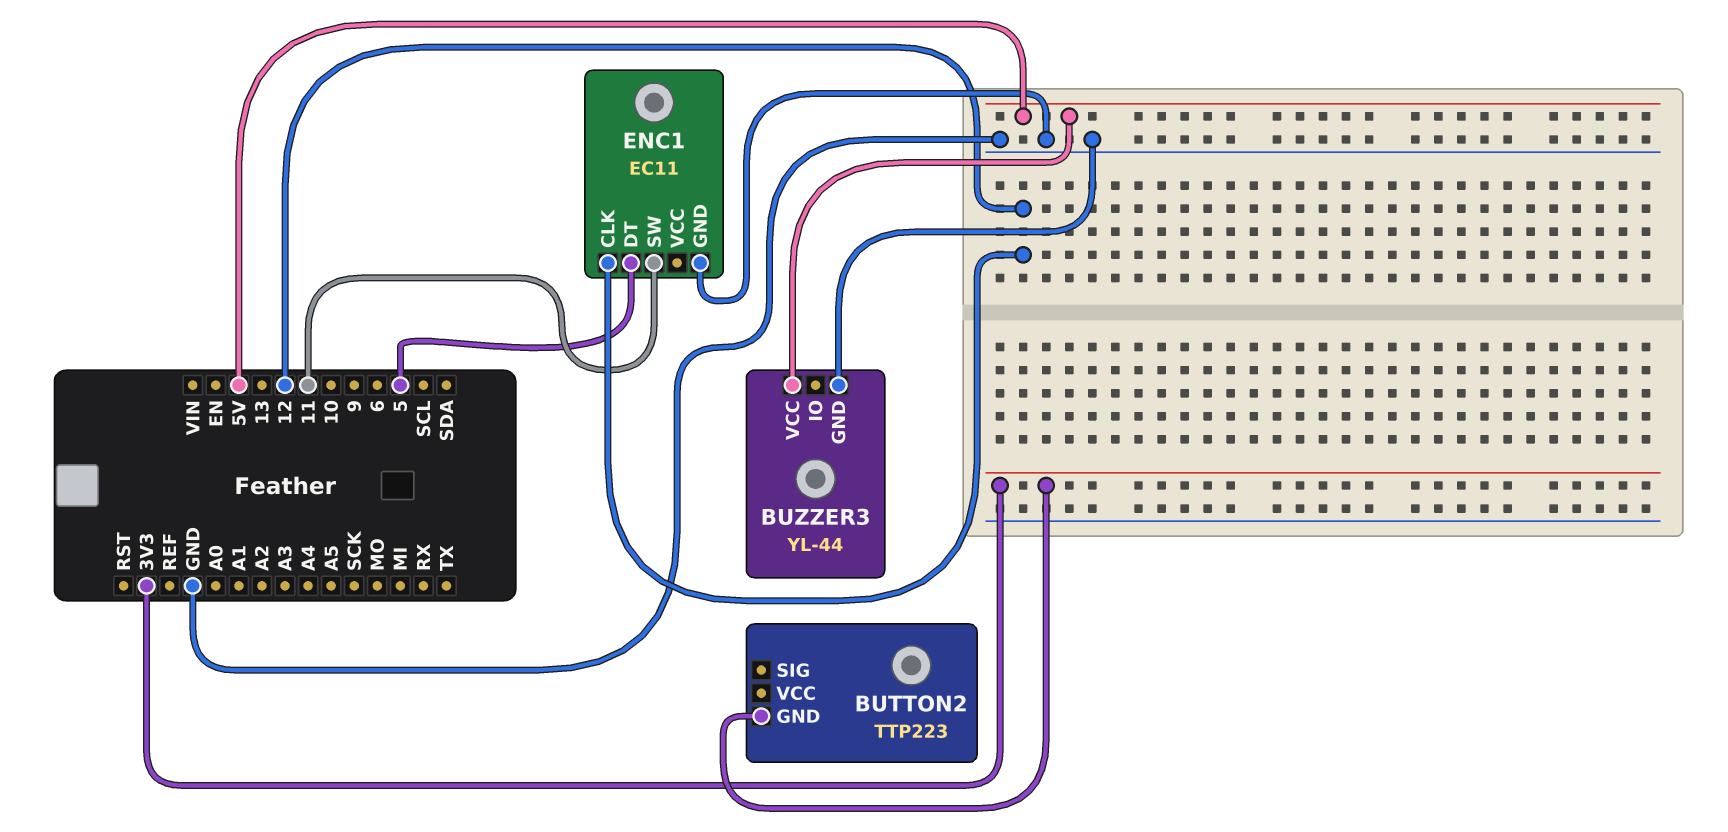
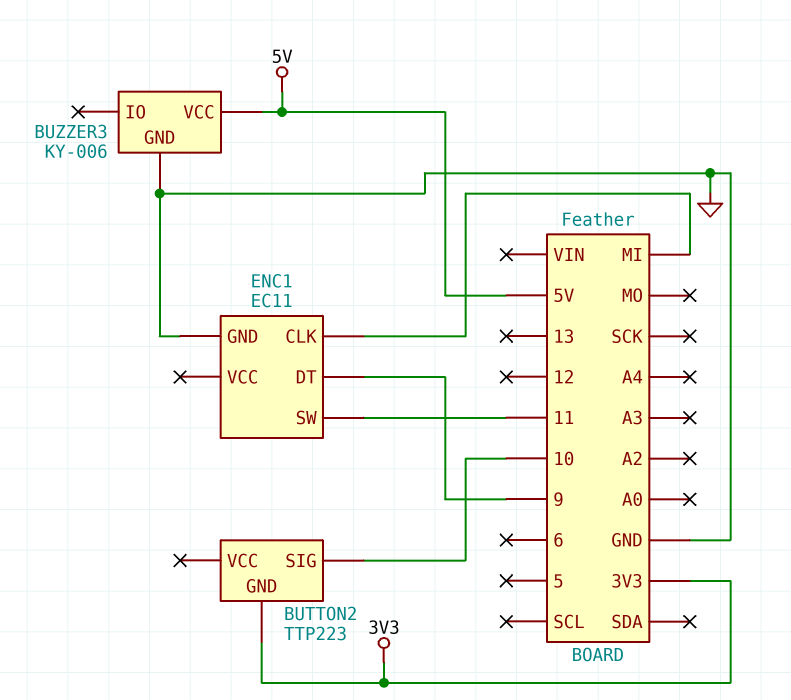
BUTTON2 pin SIG: none -> 10
BUZZER3: YL-44 -> KY-006
ENC1 pin CLK: 12 -> MI
ENC1 pin DT: 5 -> 9

